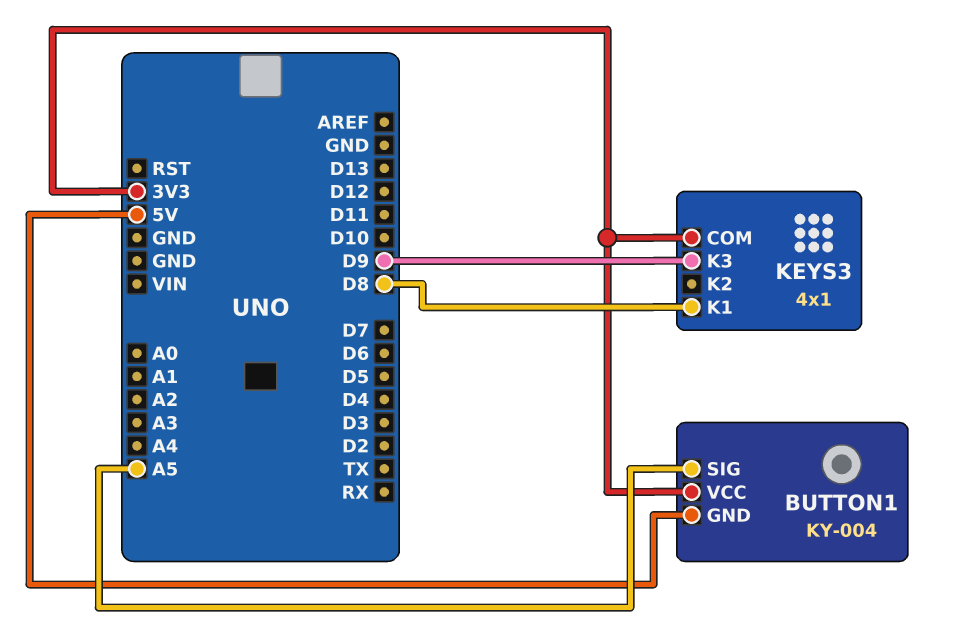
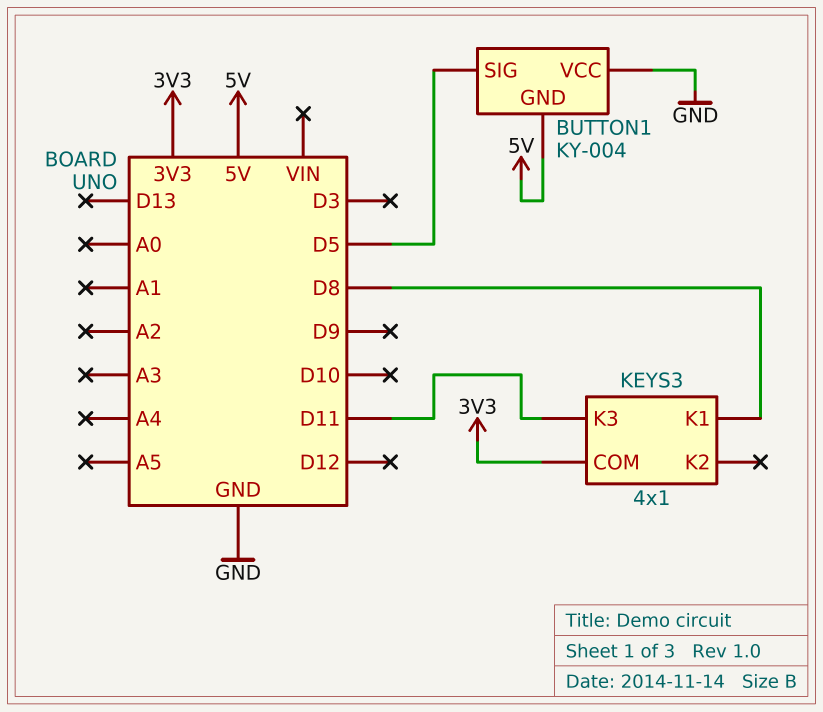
BUTTON1 pin SIG: A5 -> D5
BUTTON1 pin VCC: 3V3 -> GND
KEYS3 pin K3: D9 -> D11

